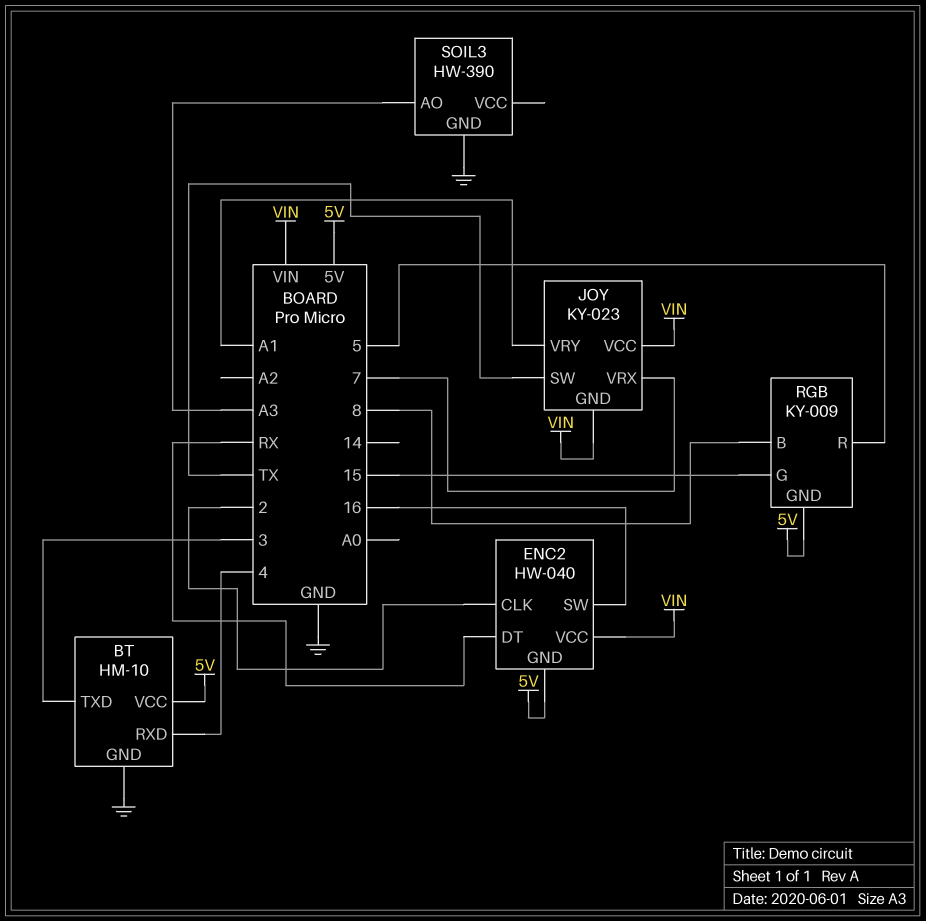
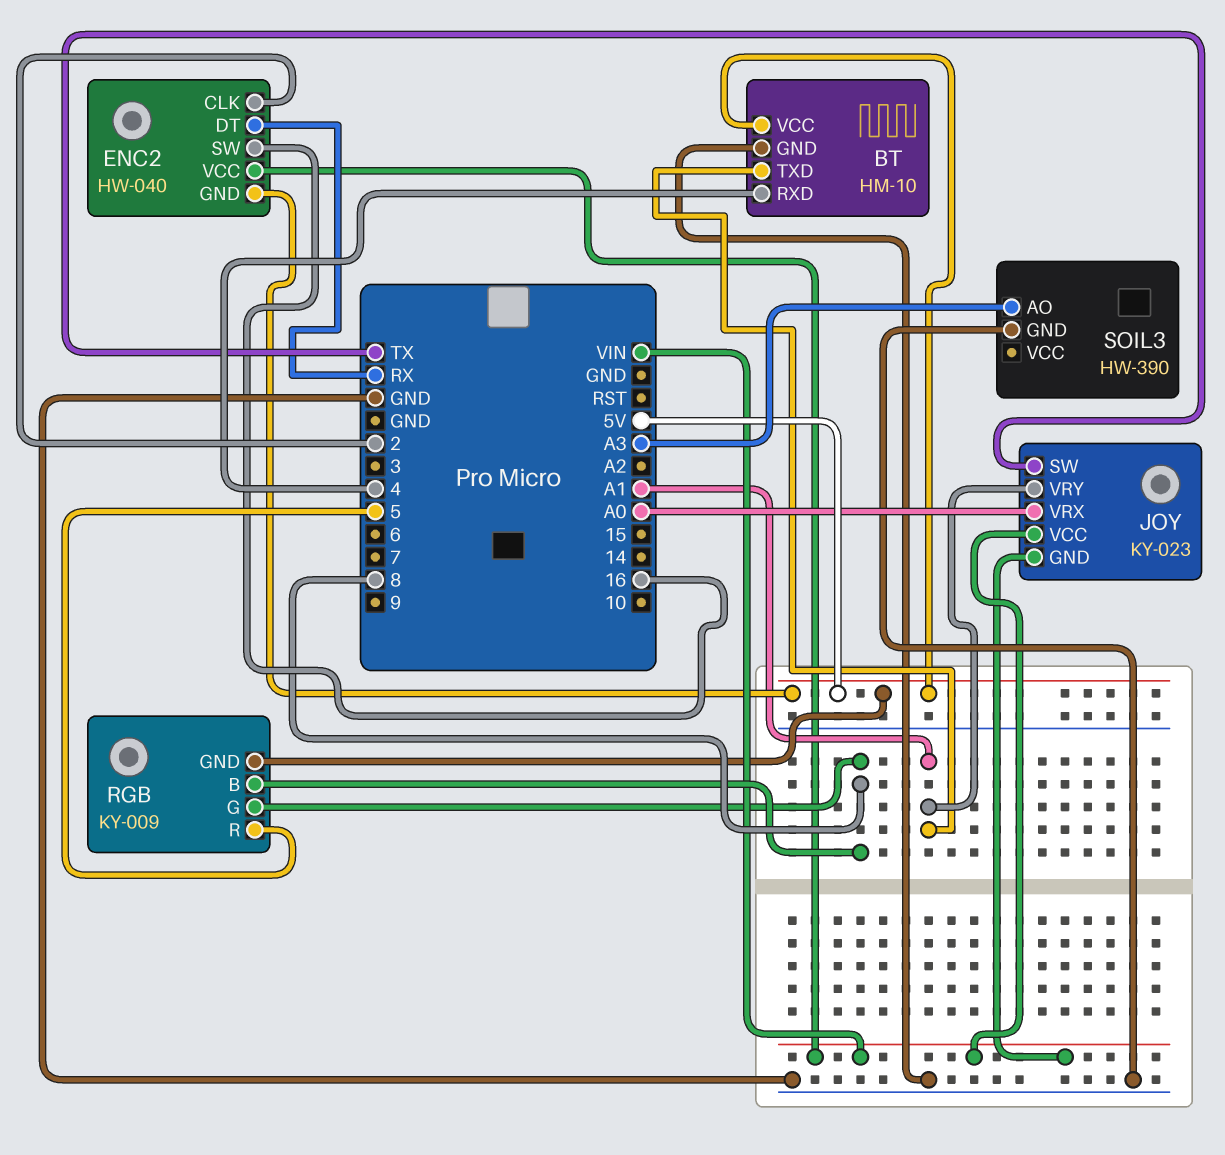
BT pin TXD: 3 -> A1
JOY pin VRX: 7 -> A0
RGB pin G: 15 -> 8

